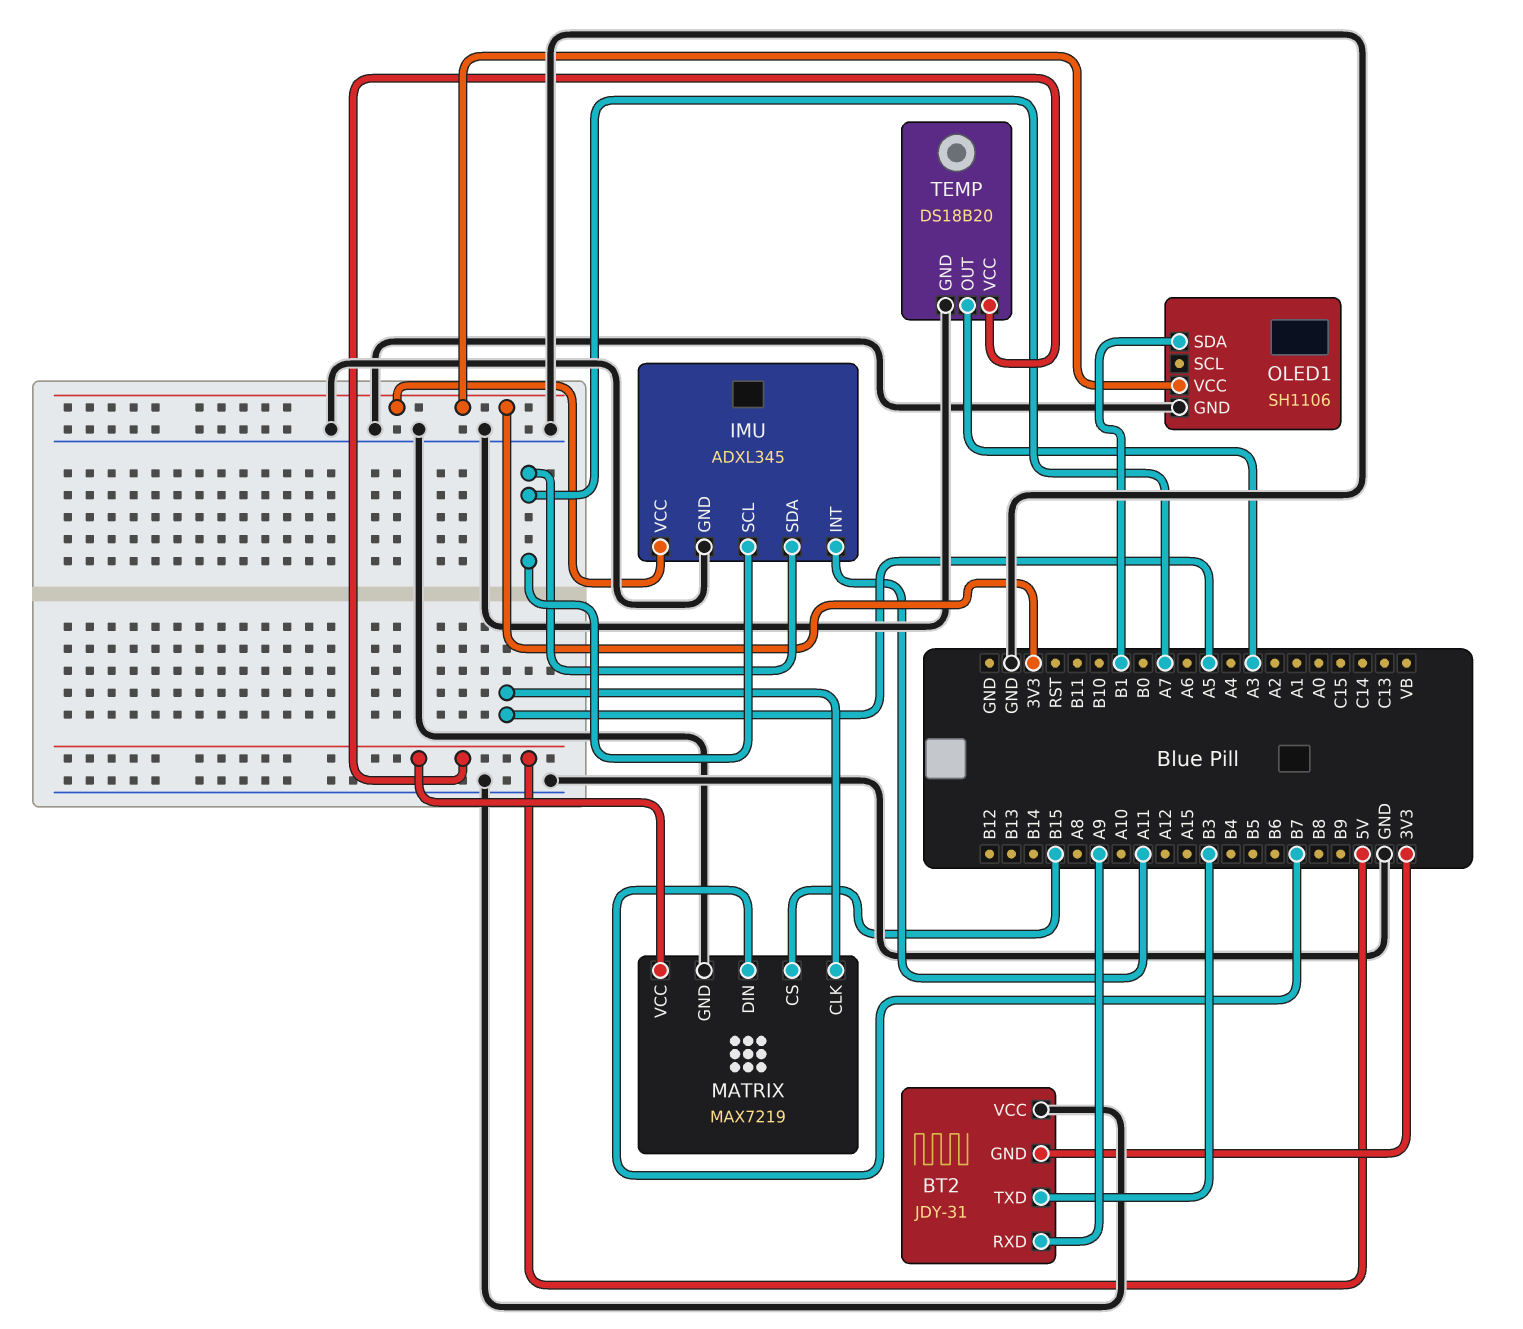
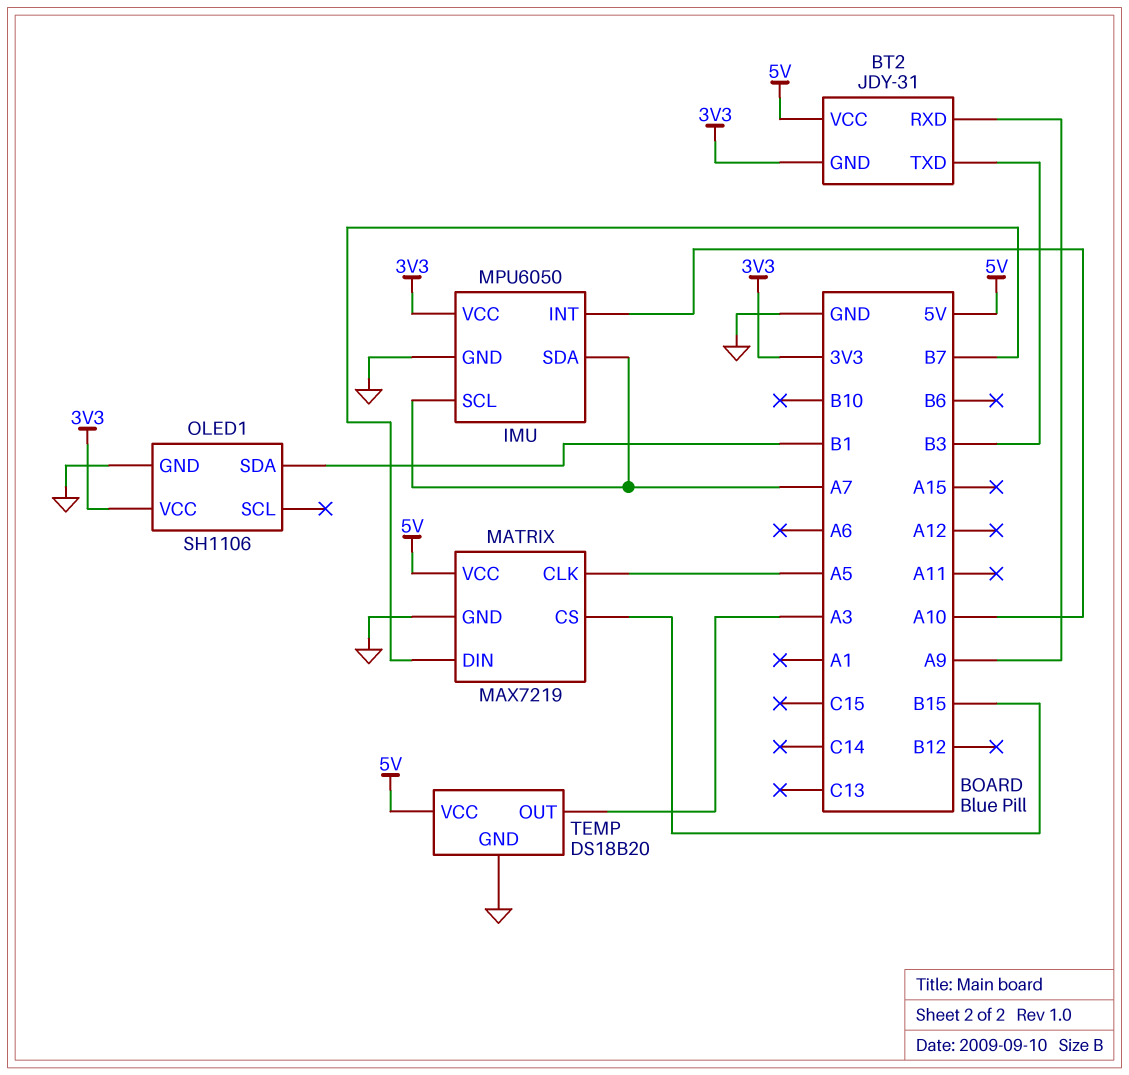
BT2 pin VCC: GND -> 5V
IMU: ADXL345 -> MPU6050
IMU pin INT: A11 -> A10

